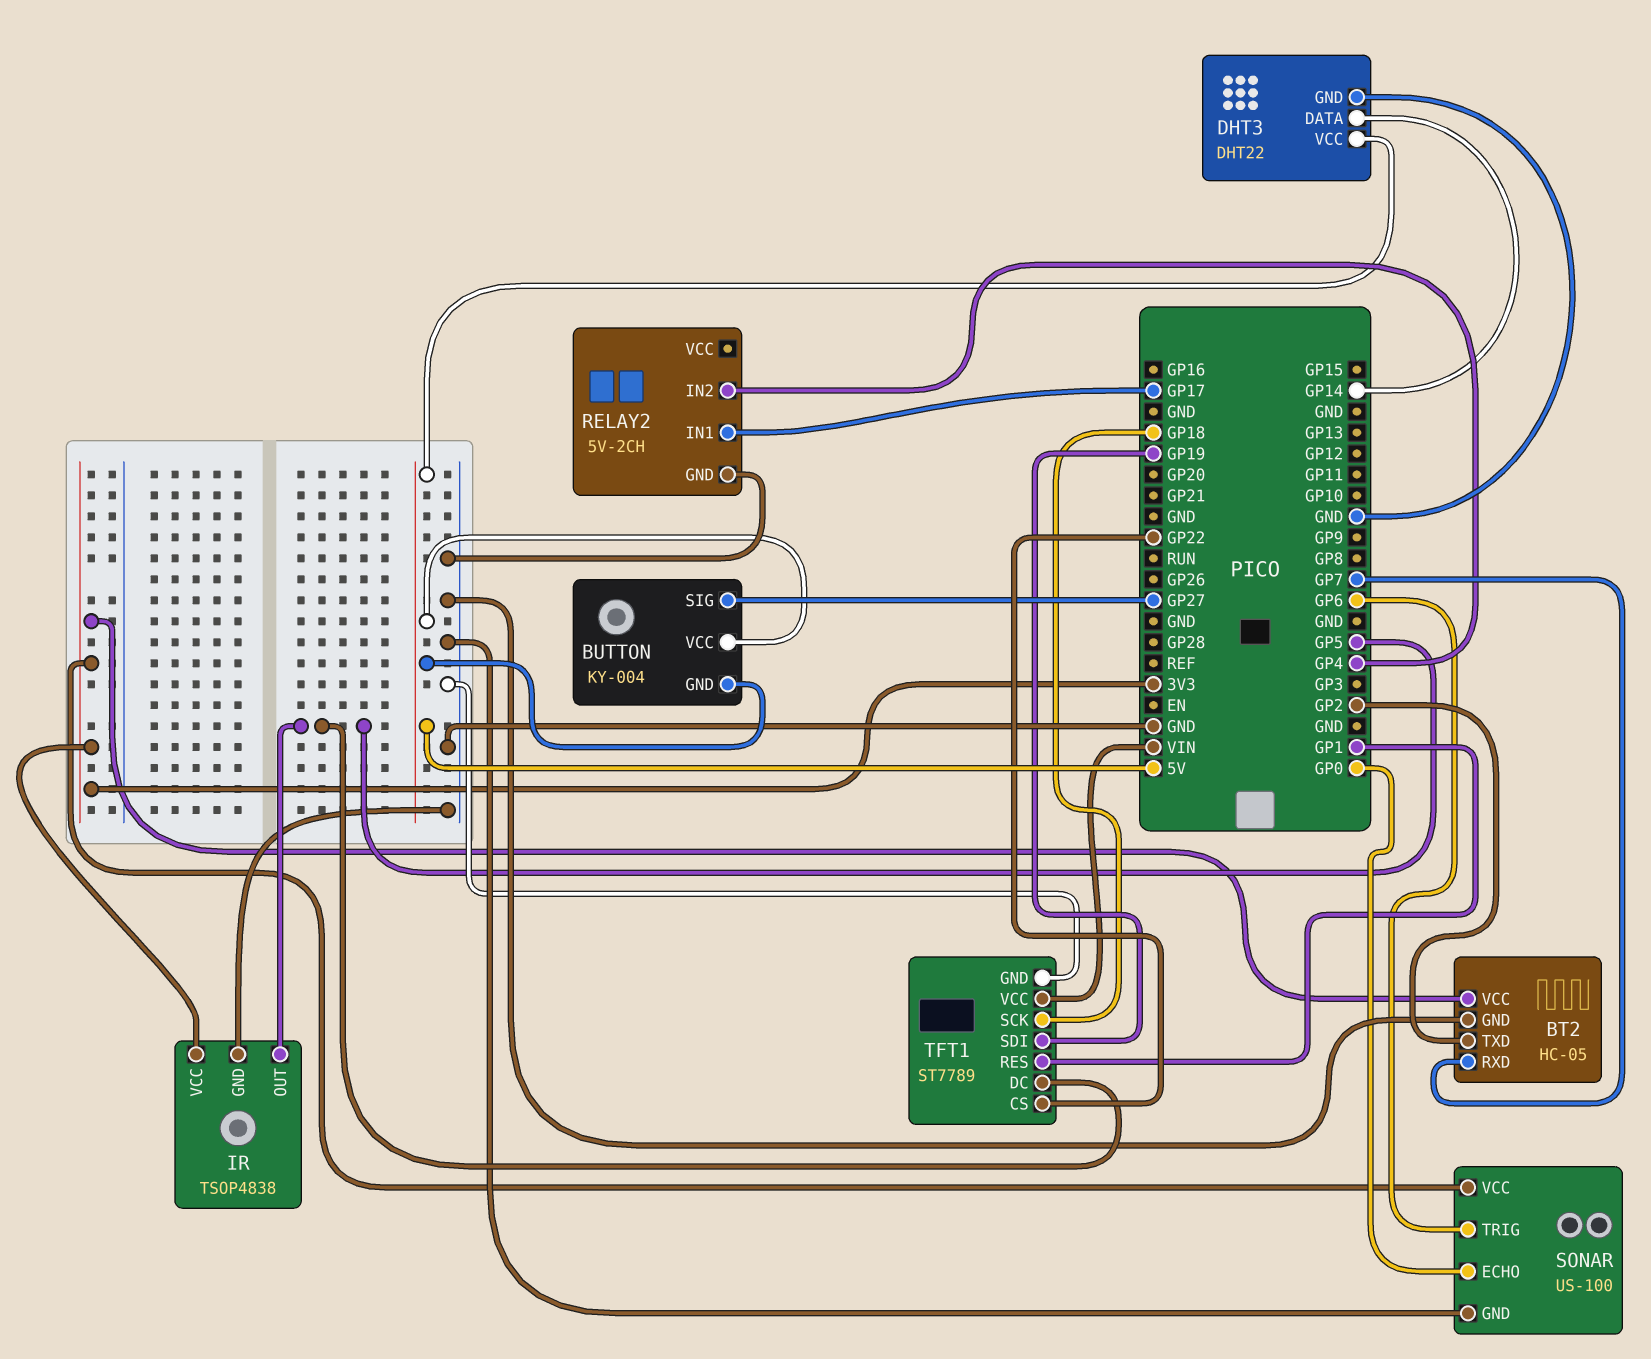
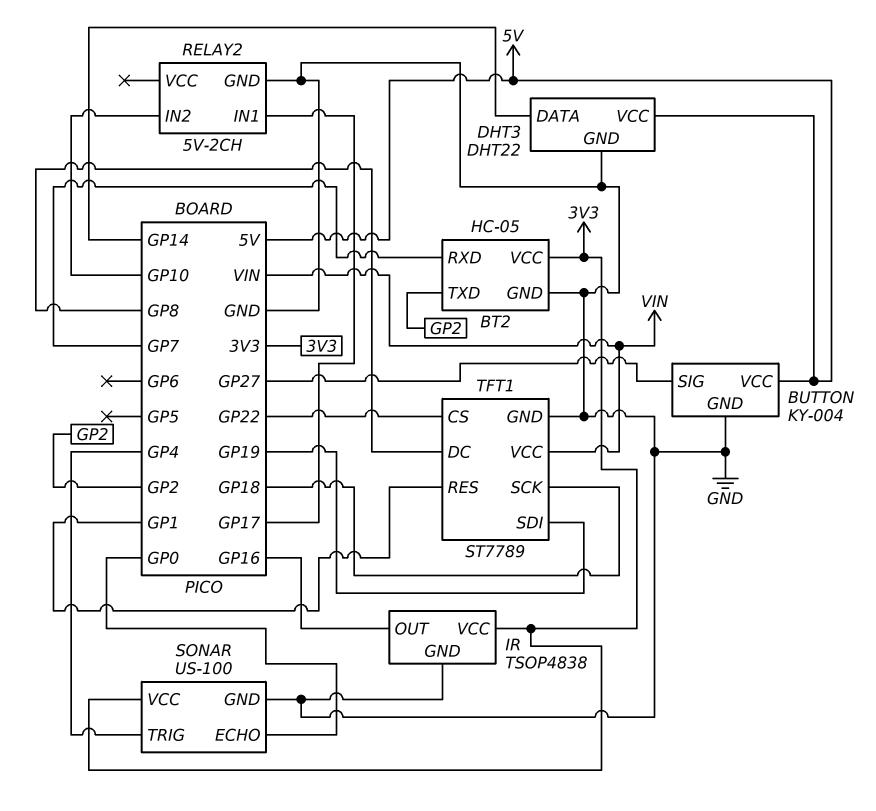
BUTTON pin GND: 5V -> GND
IR pin OUT: GP5 -> GP16
RELAY2 pin IN2: GP4 -> GP10
SONAR pin TRIG: GP6 -> GP4
TFT1 pin DC: GP5 -> GP8

